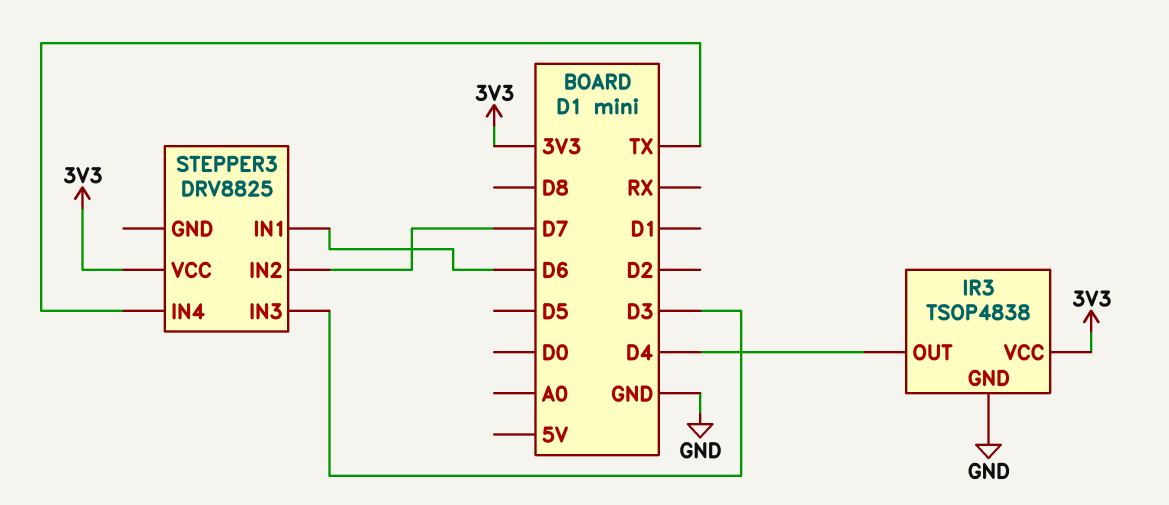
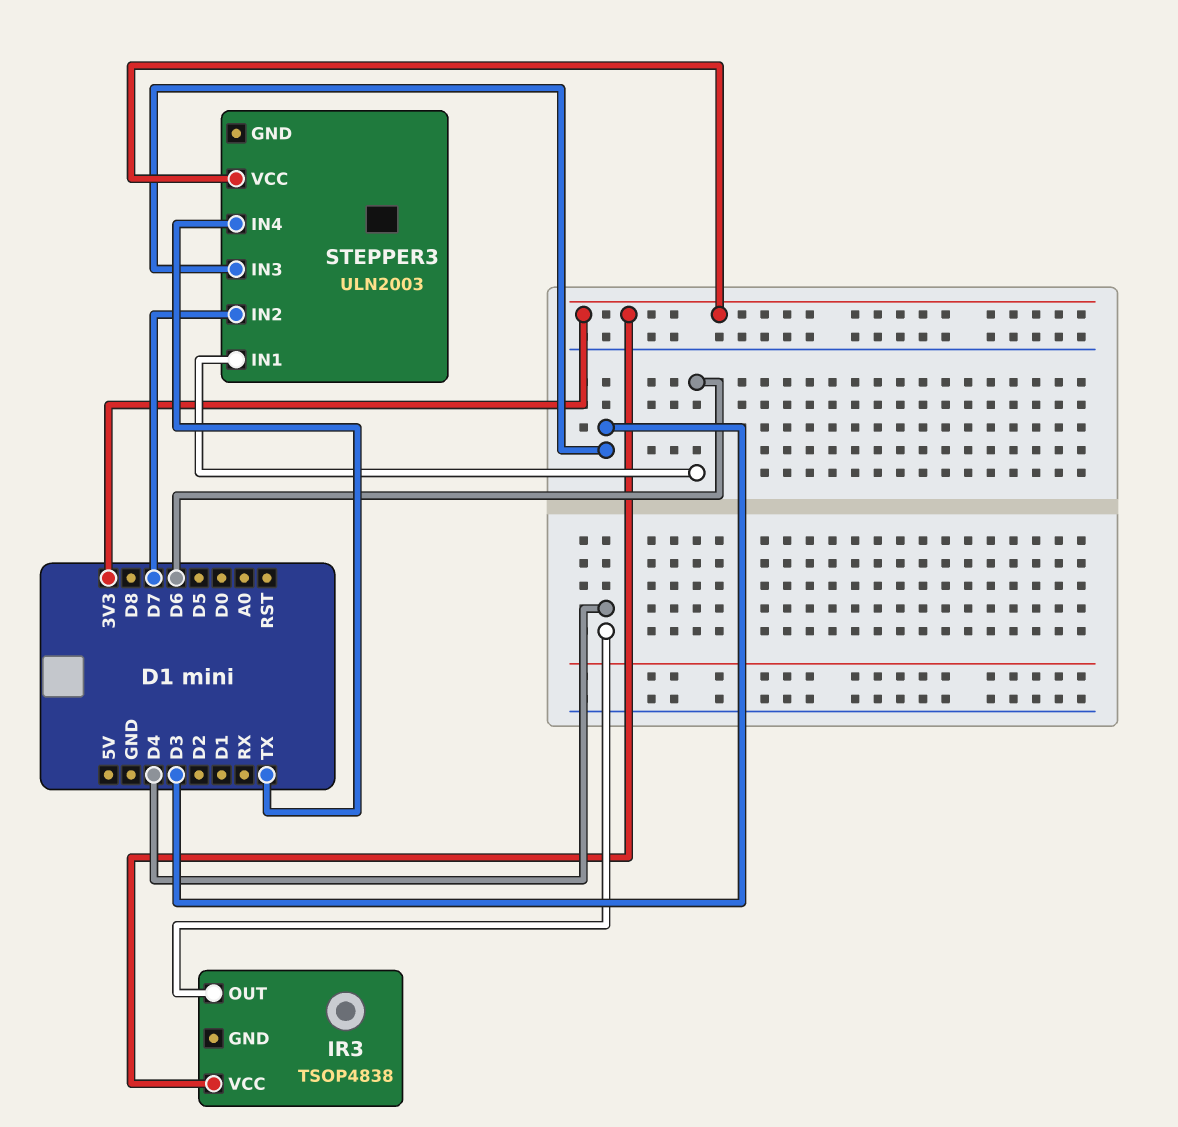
IR3 pin GND: GND -> none
STEPPER3: DRV8825 -> ULN2003

